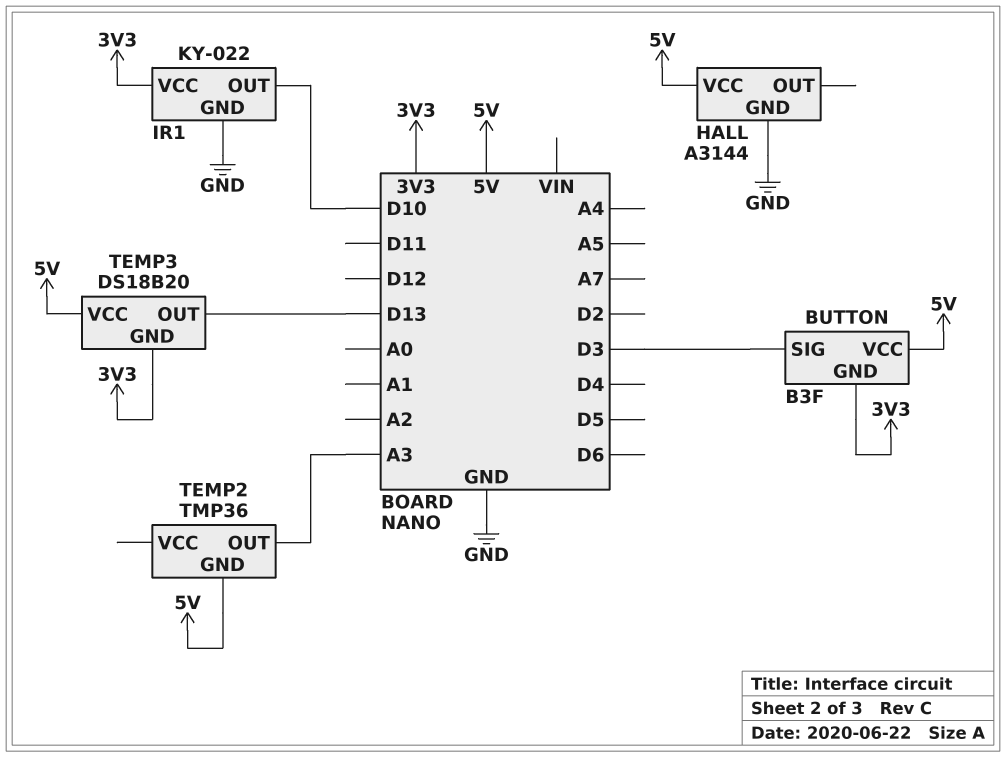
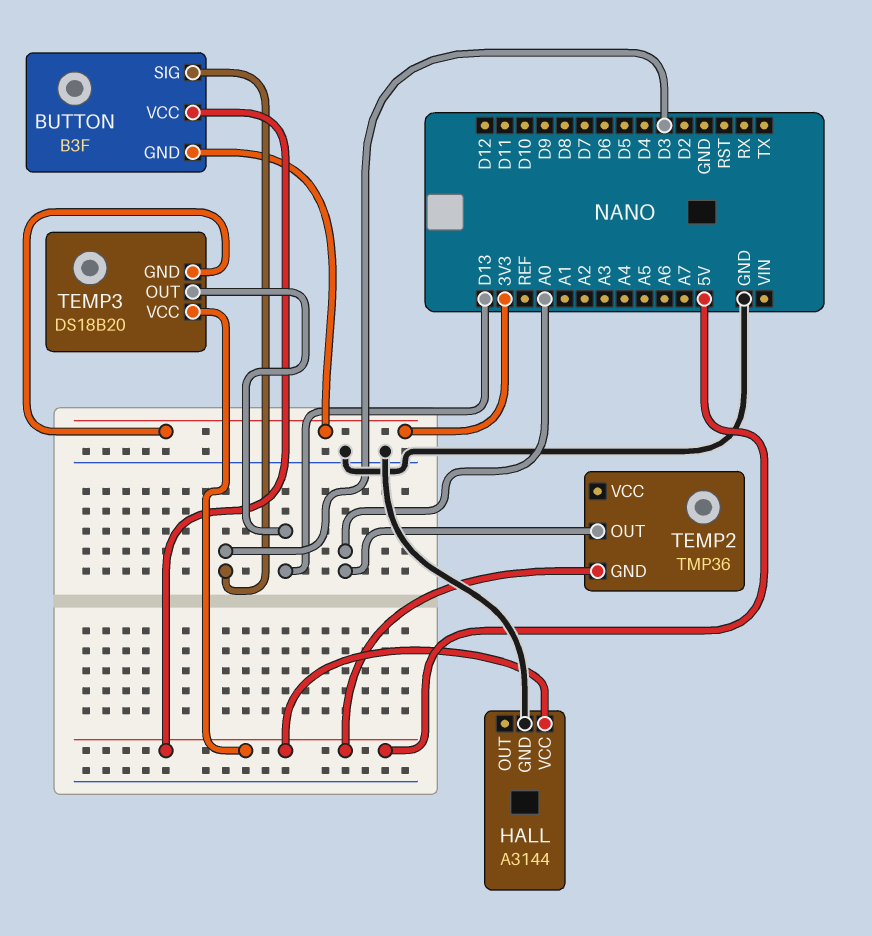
IR1: KY-022 -> none
IR1 pin GND: GND -> none
IR1 pin OUT: D10 -> none
IR1 pin VCC: 3V3 -> none
TEMP2 pin OUT: A3 -> A0

